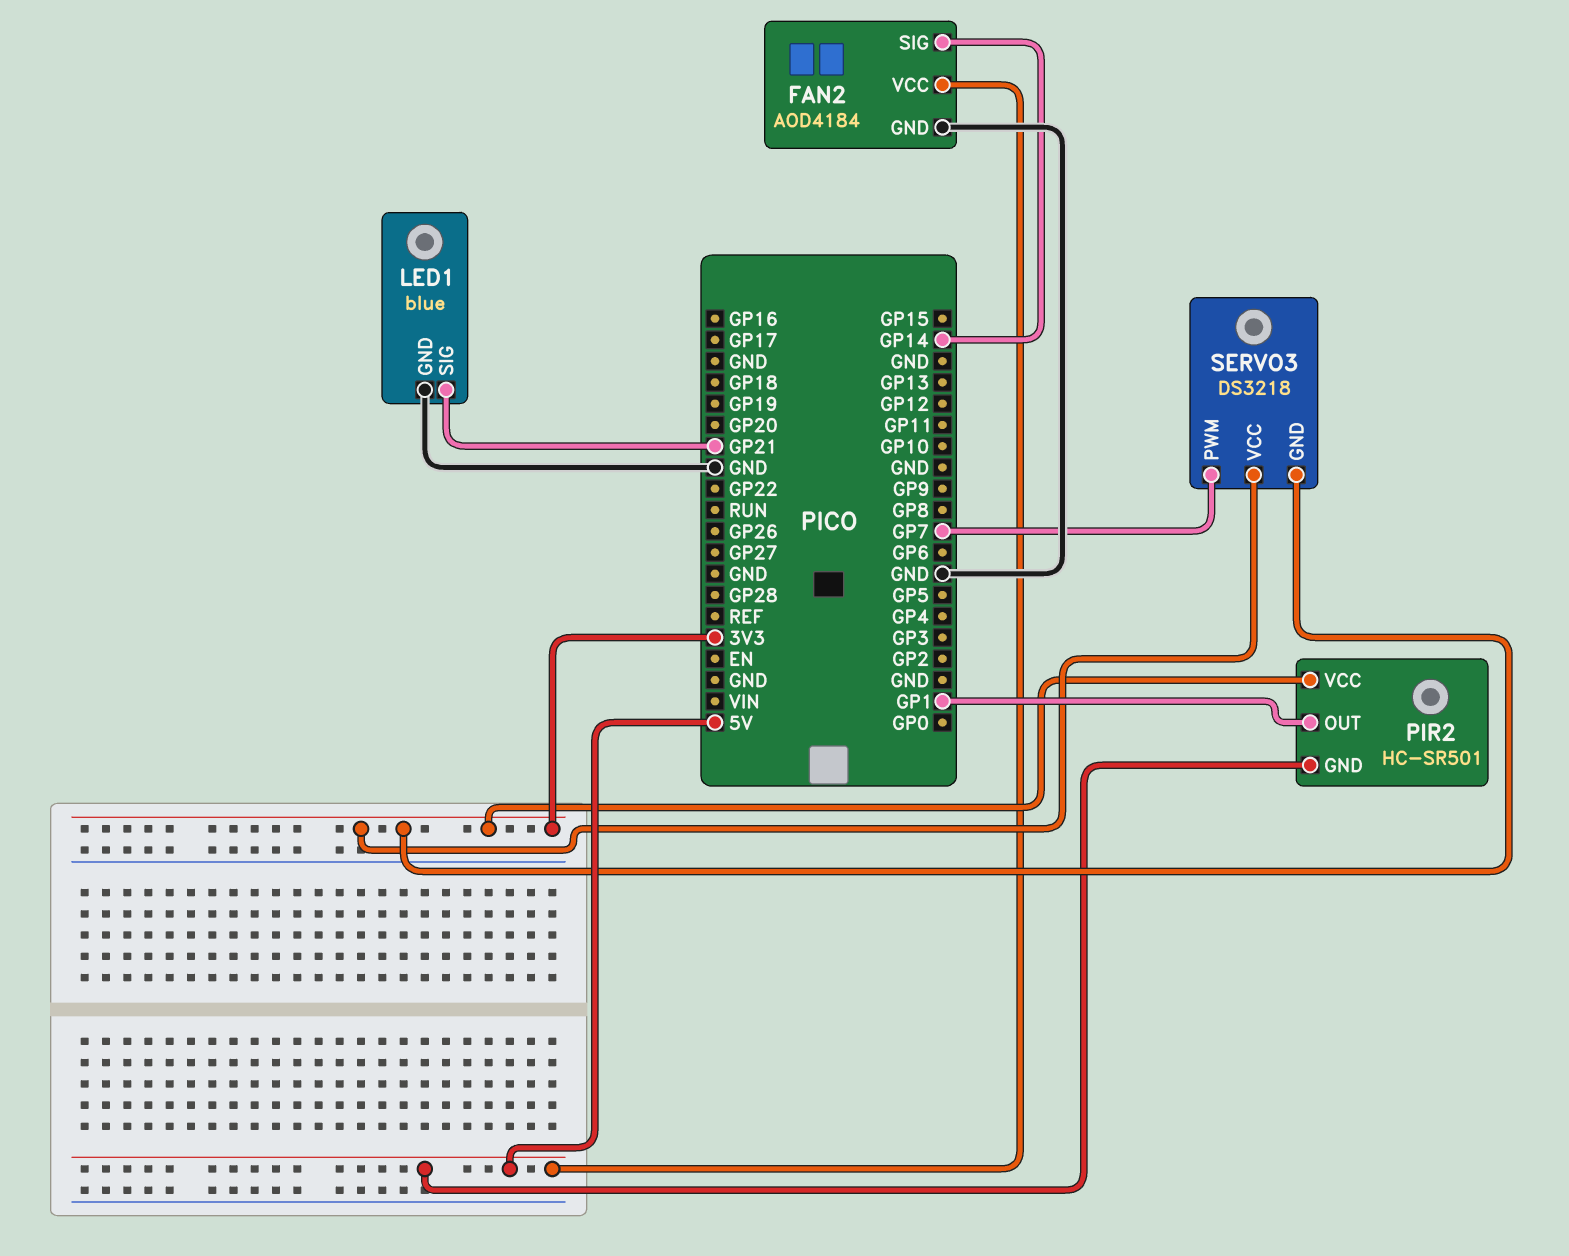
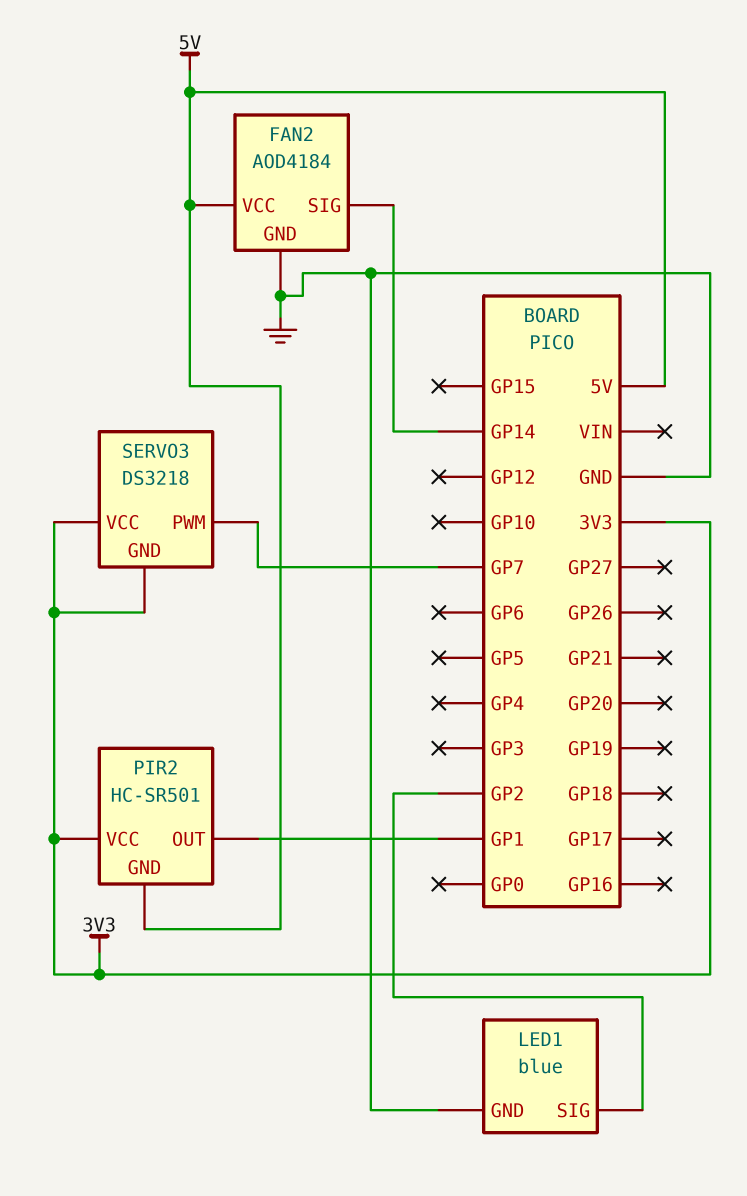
LED1 pin SIG: GP21 -> GP2

